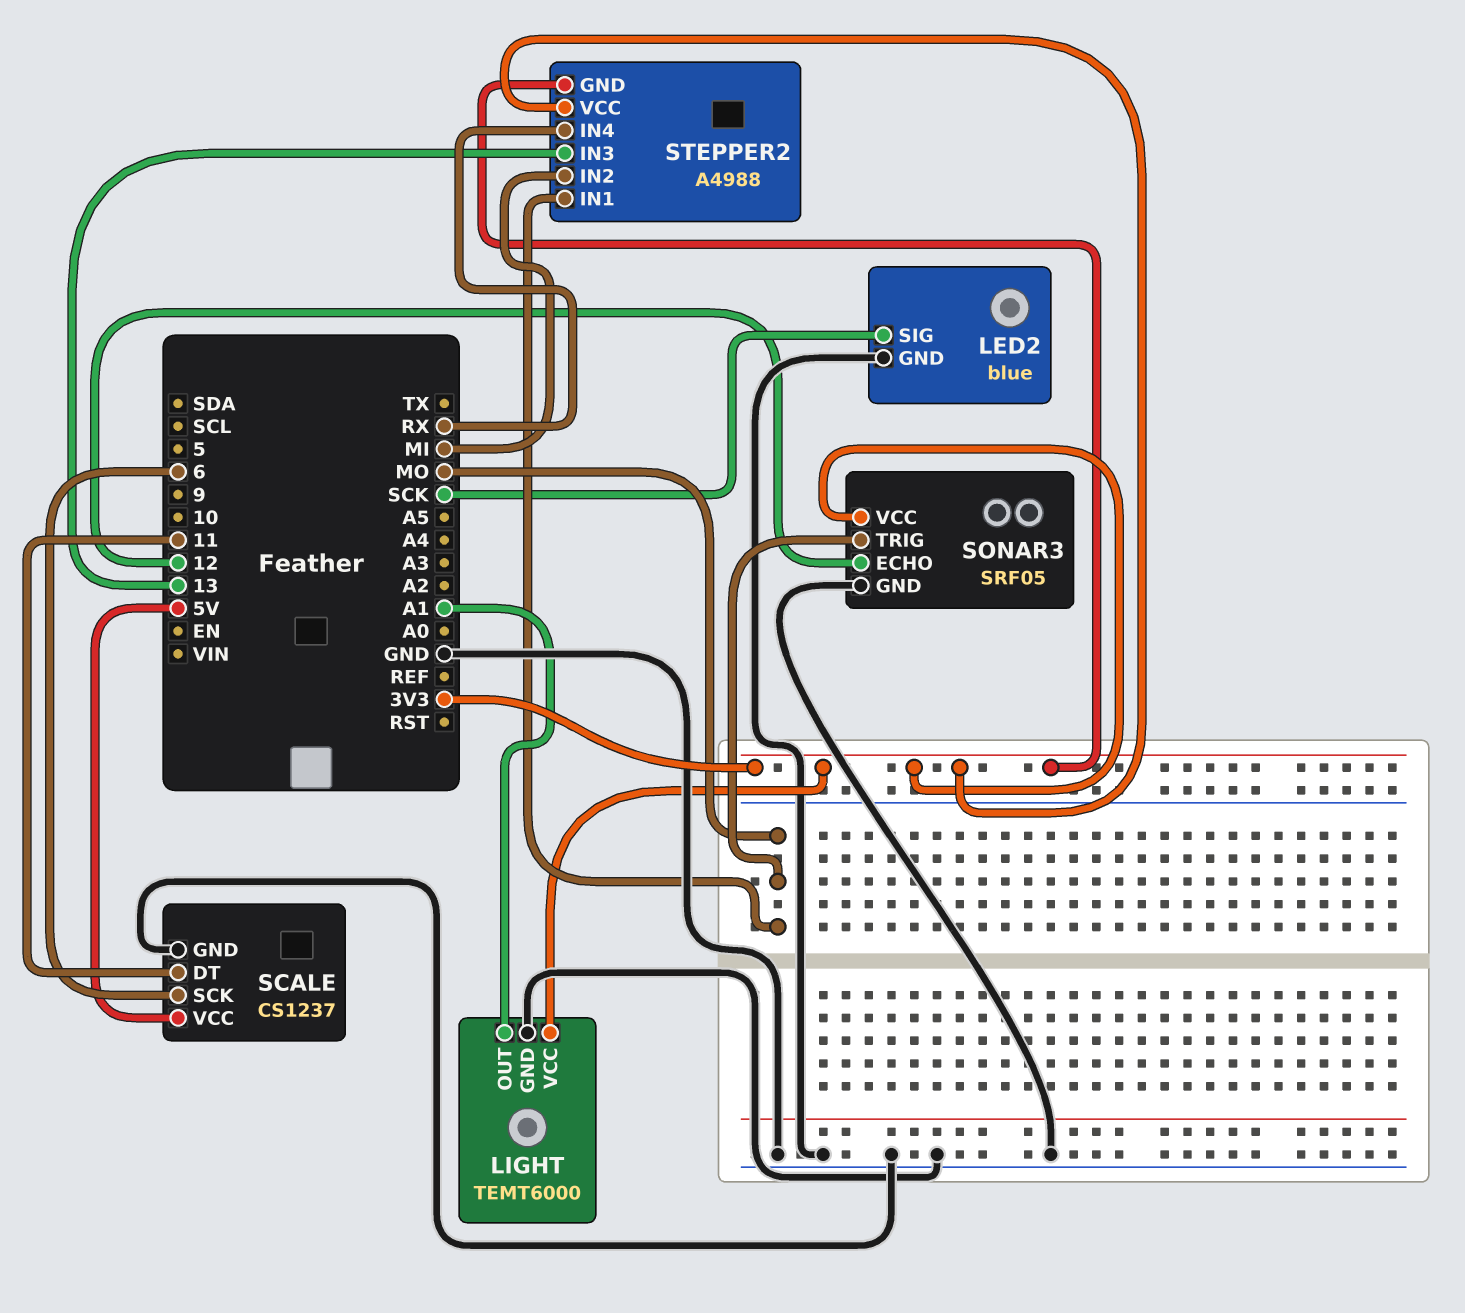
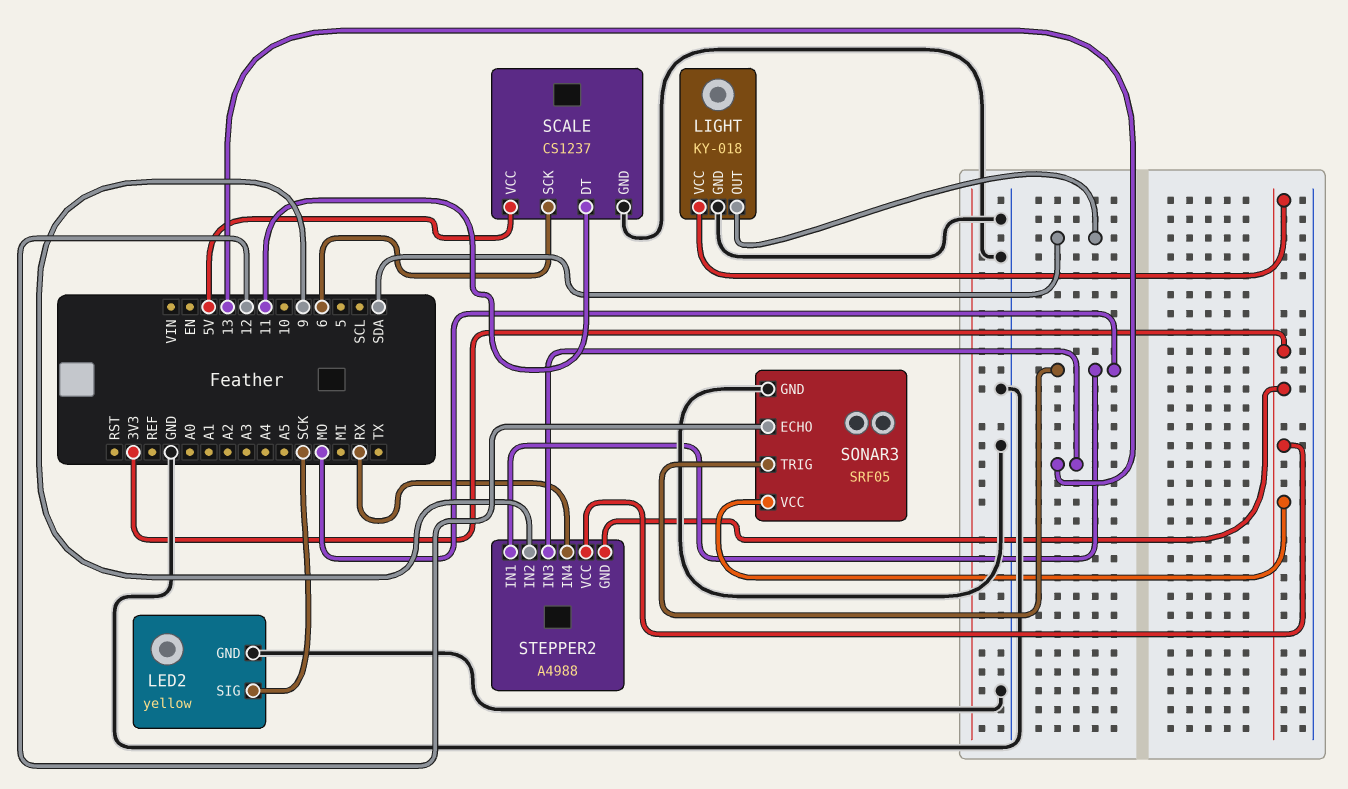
LED2: blue -> yellow
LIGHT: TEMT6000 -> KY-018
LIGHT pin OUT: A1 -> SDA
STEPPER2 pin IN2: MI -> 9

